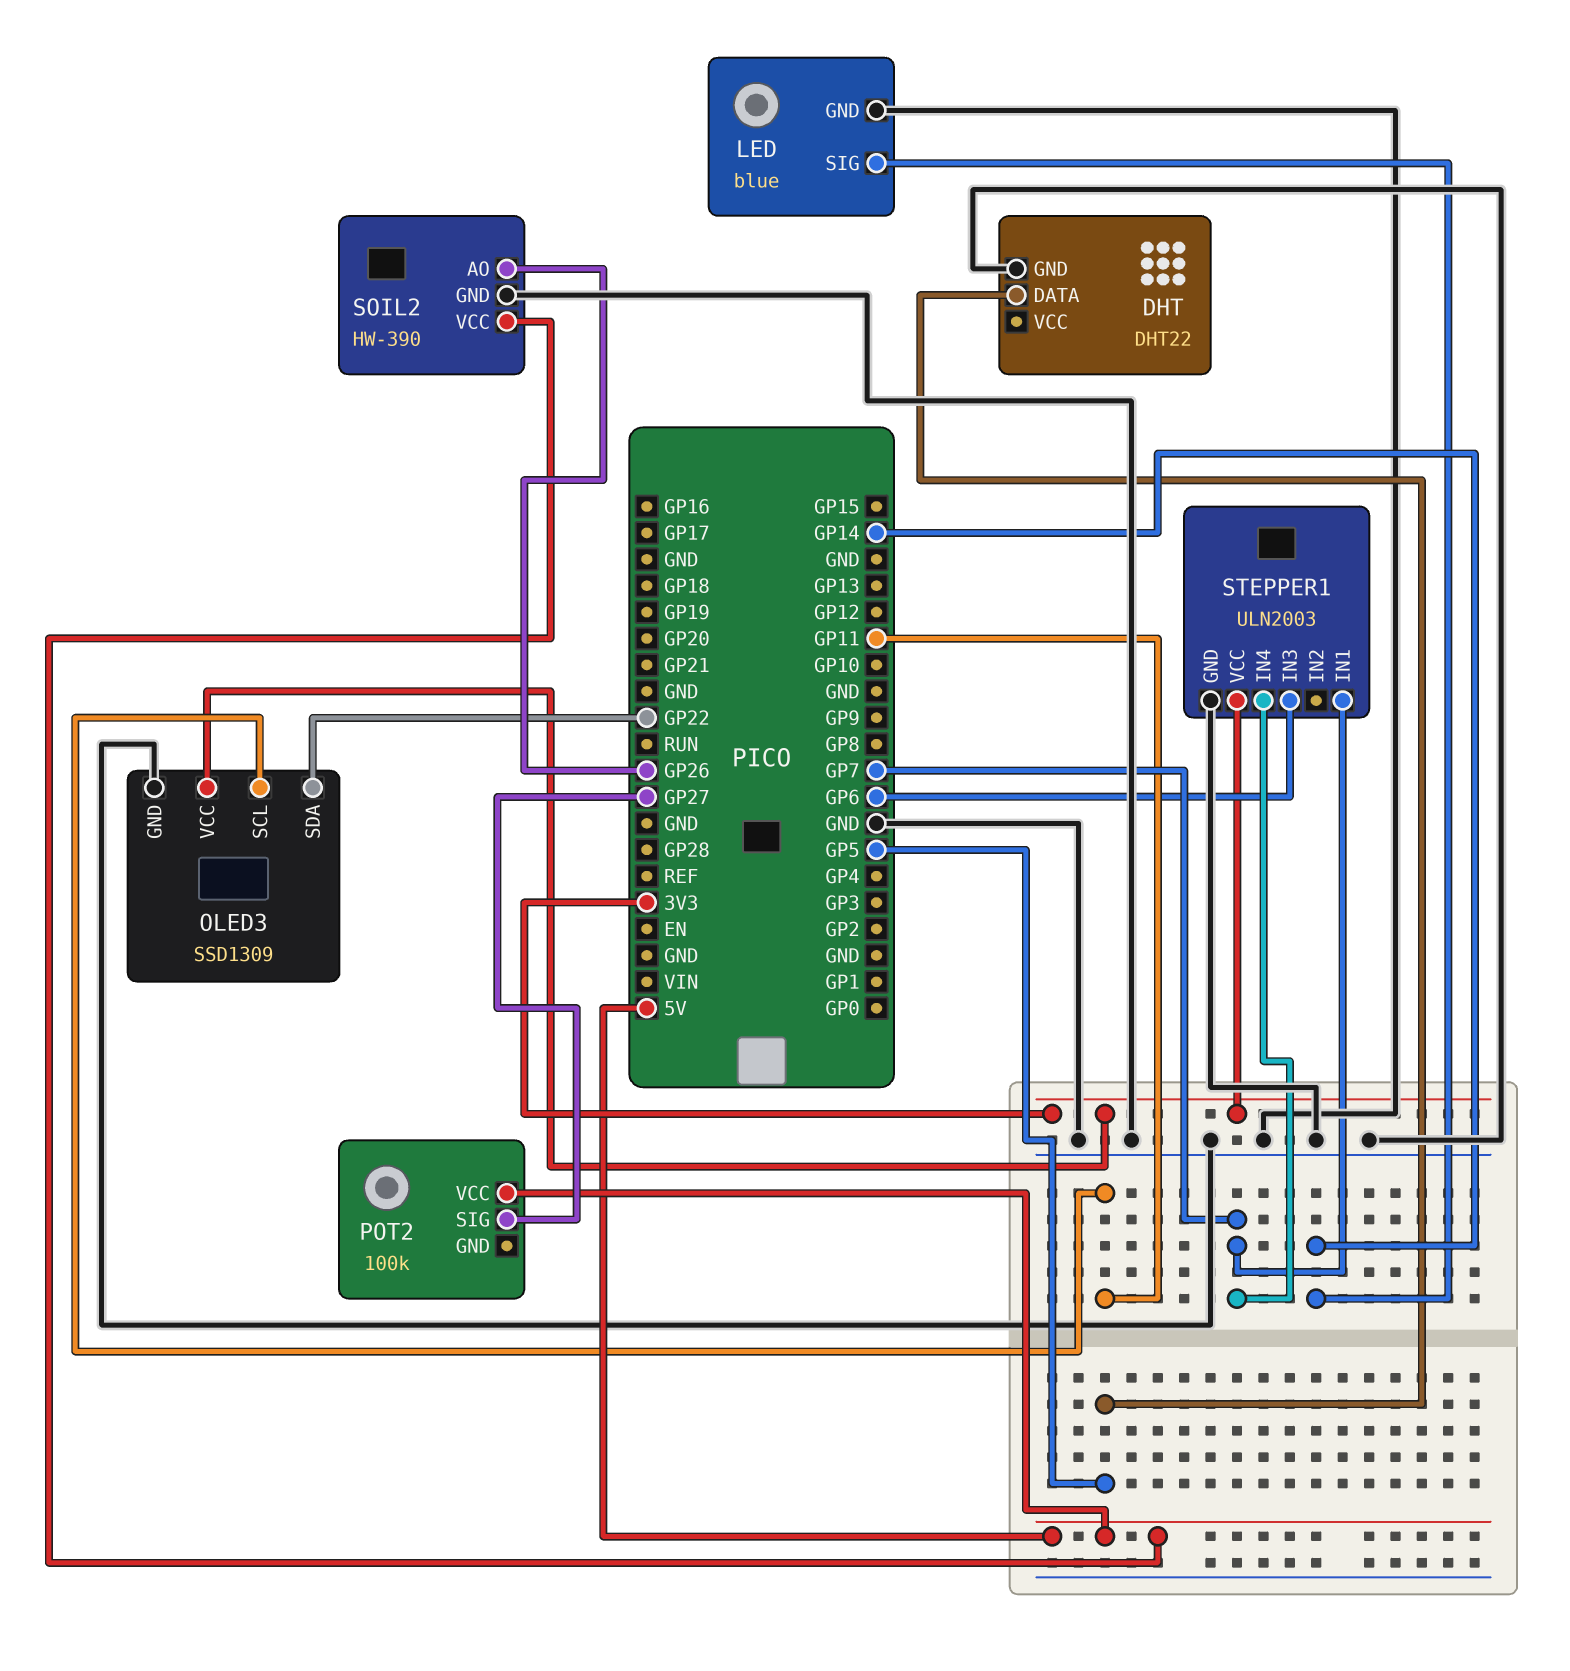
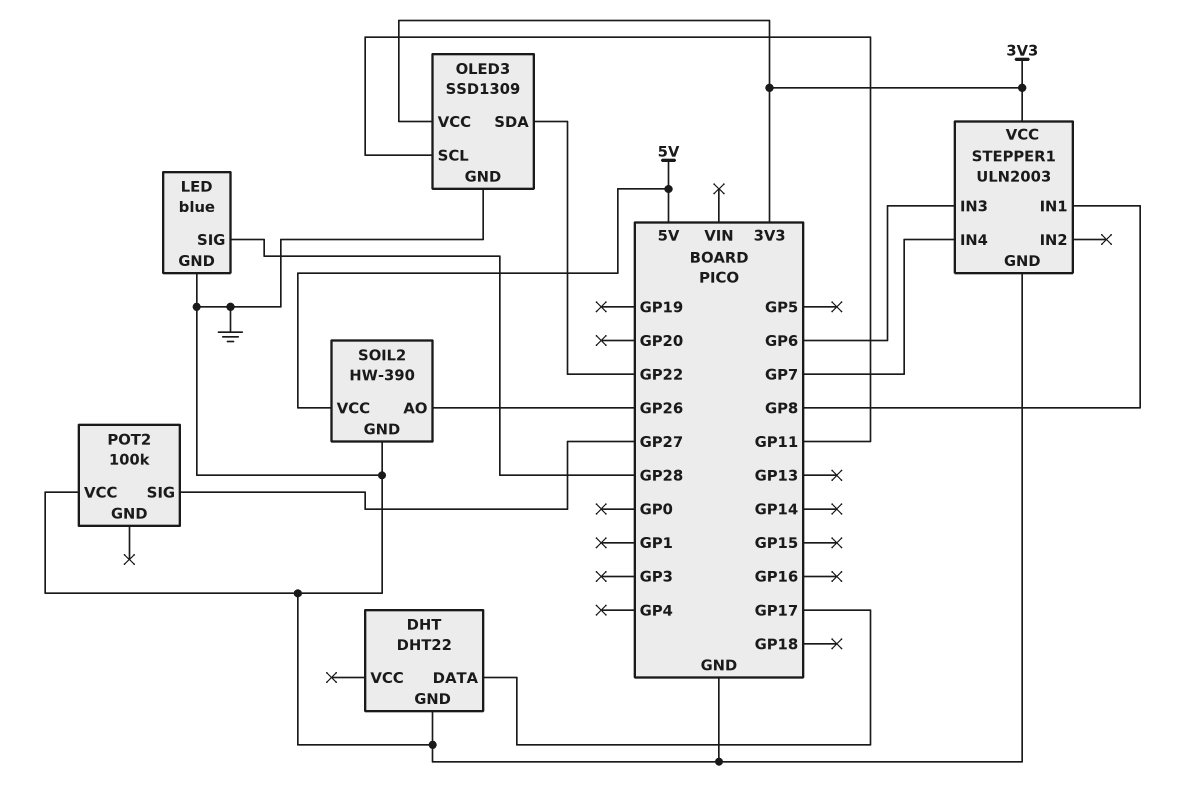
DHT pin DATA: GP5 -> GP17
LED pin SIG: GP14 -> GP28
POT2 pin VCC: 5V -> GND
STEPPER1 pin IN1: GP7 -> GP8

